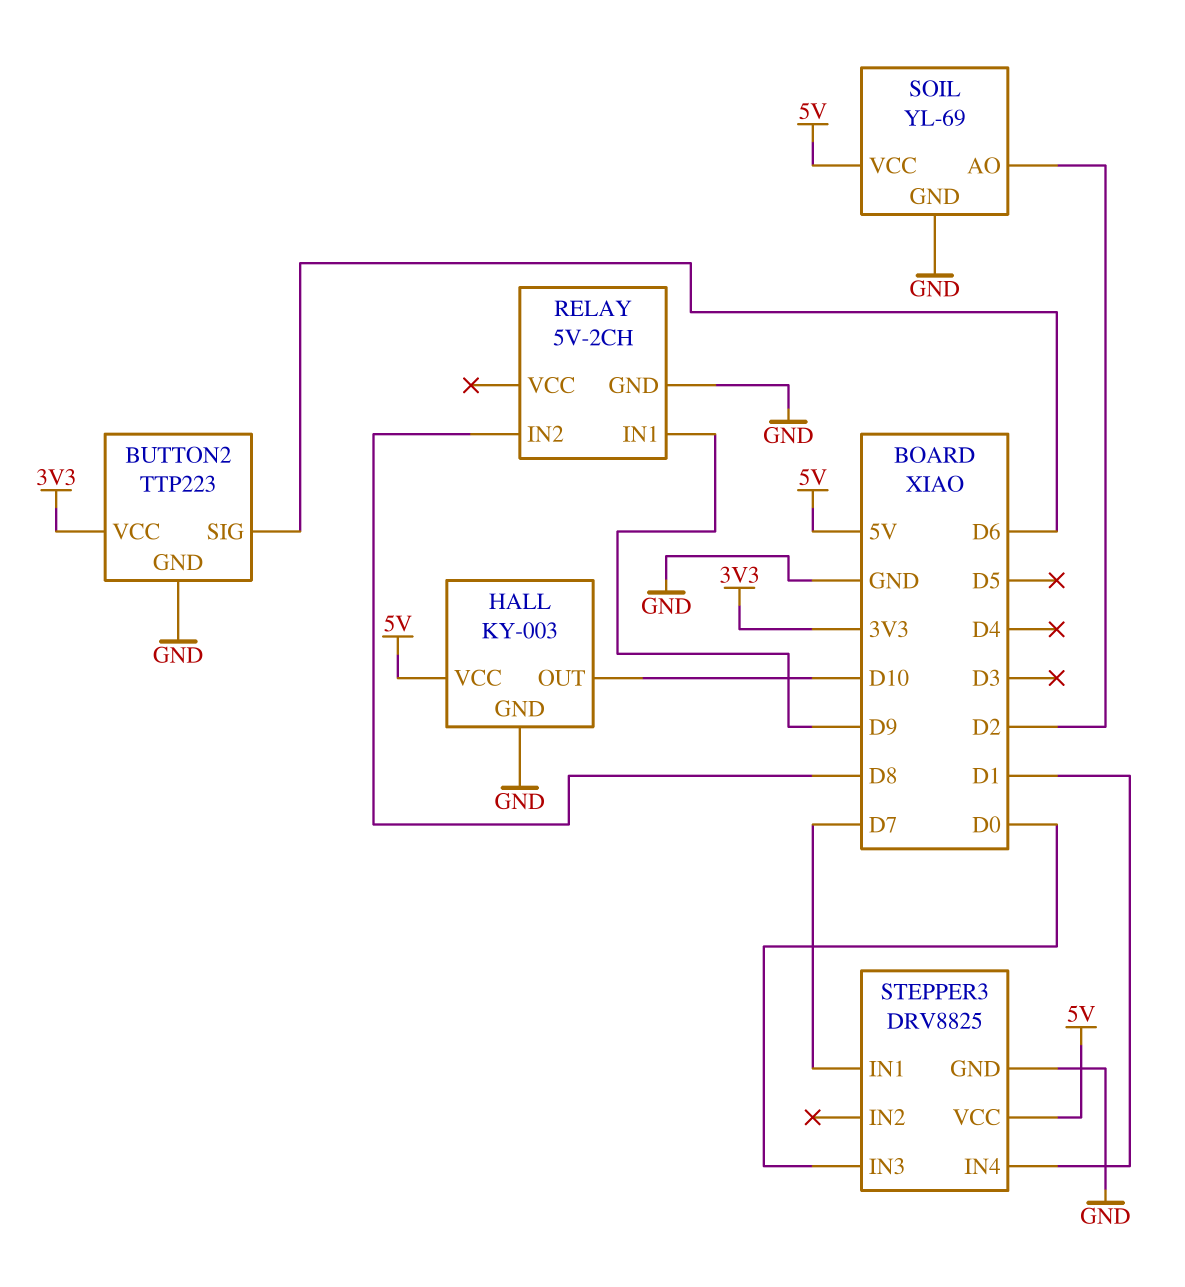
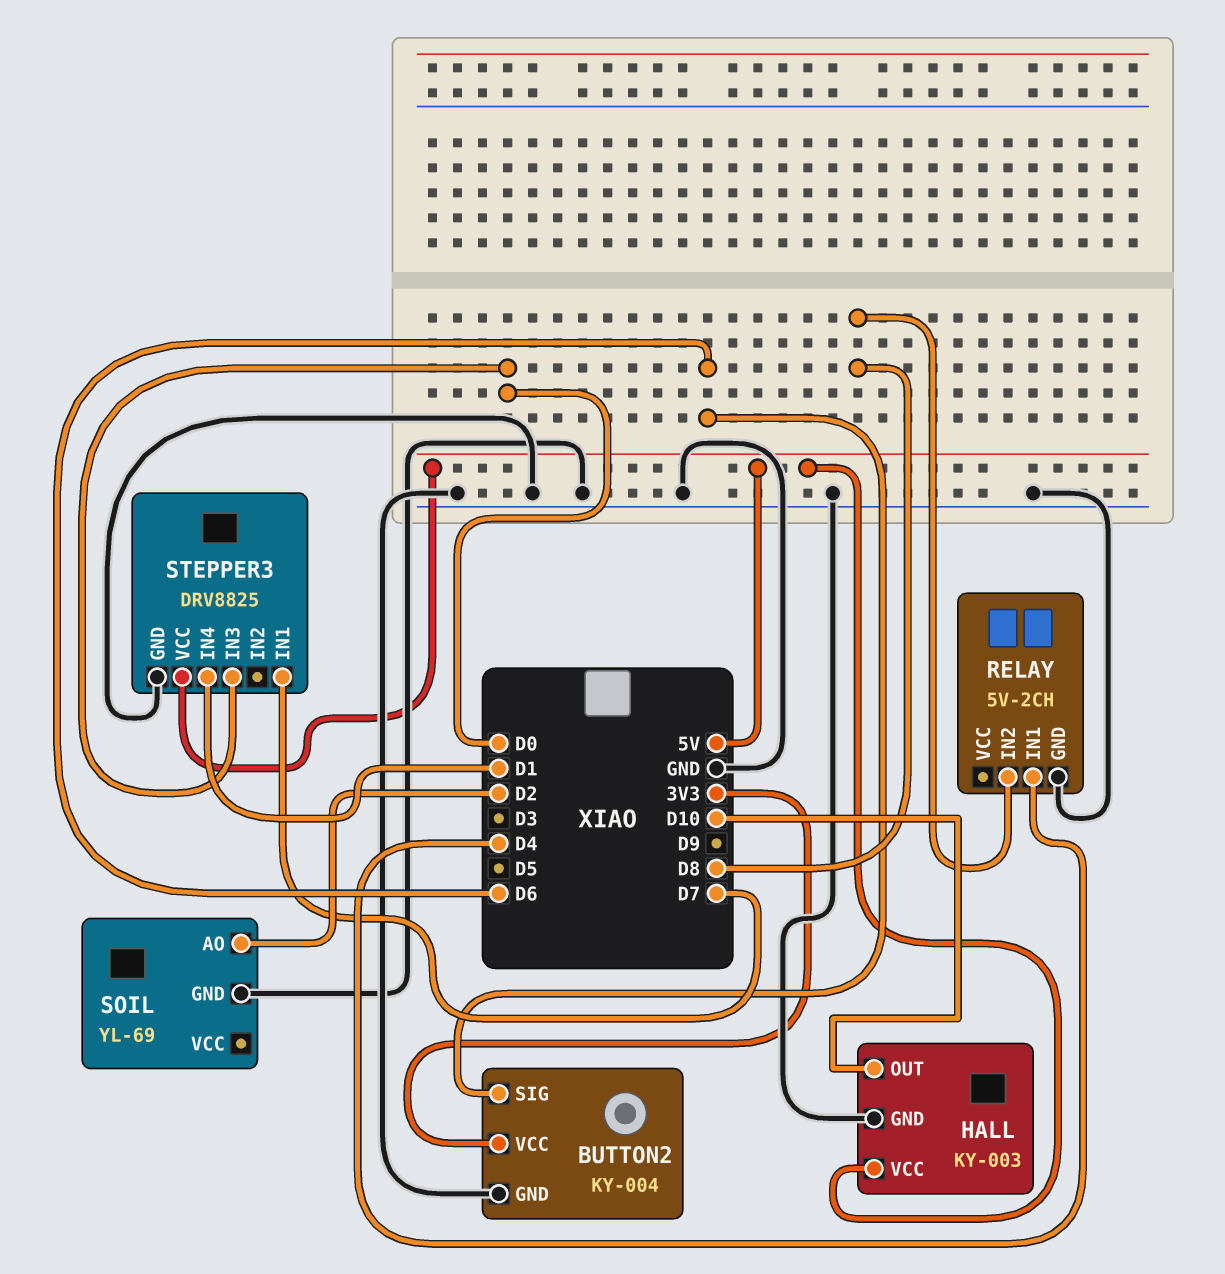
BUTTON2: TTP223 -> KY-004
RELAY pin IN1: D9 -> D4
SOIL pin VCC: 5V -> none

